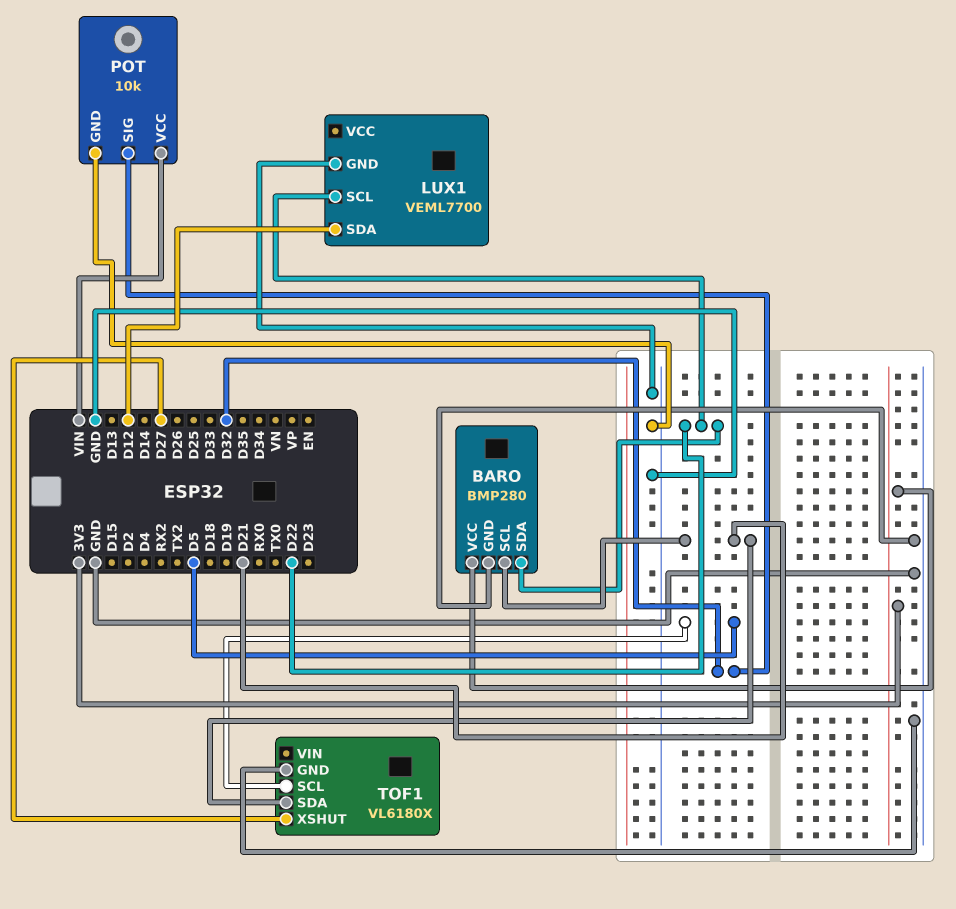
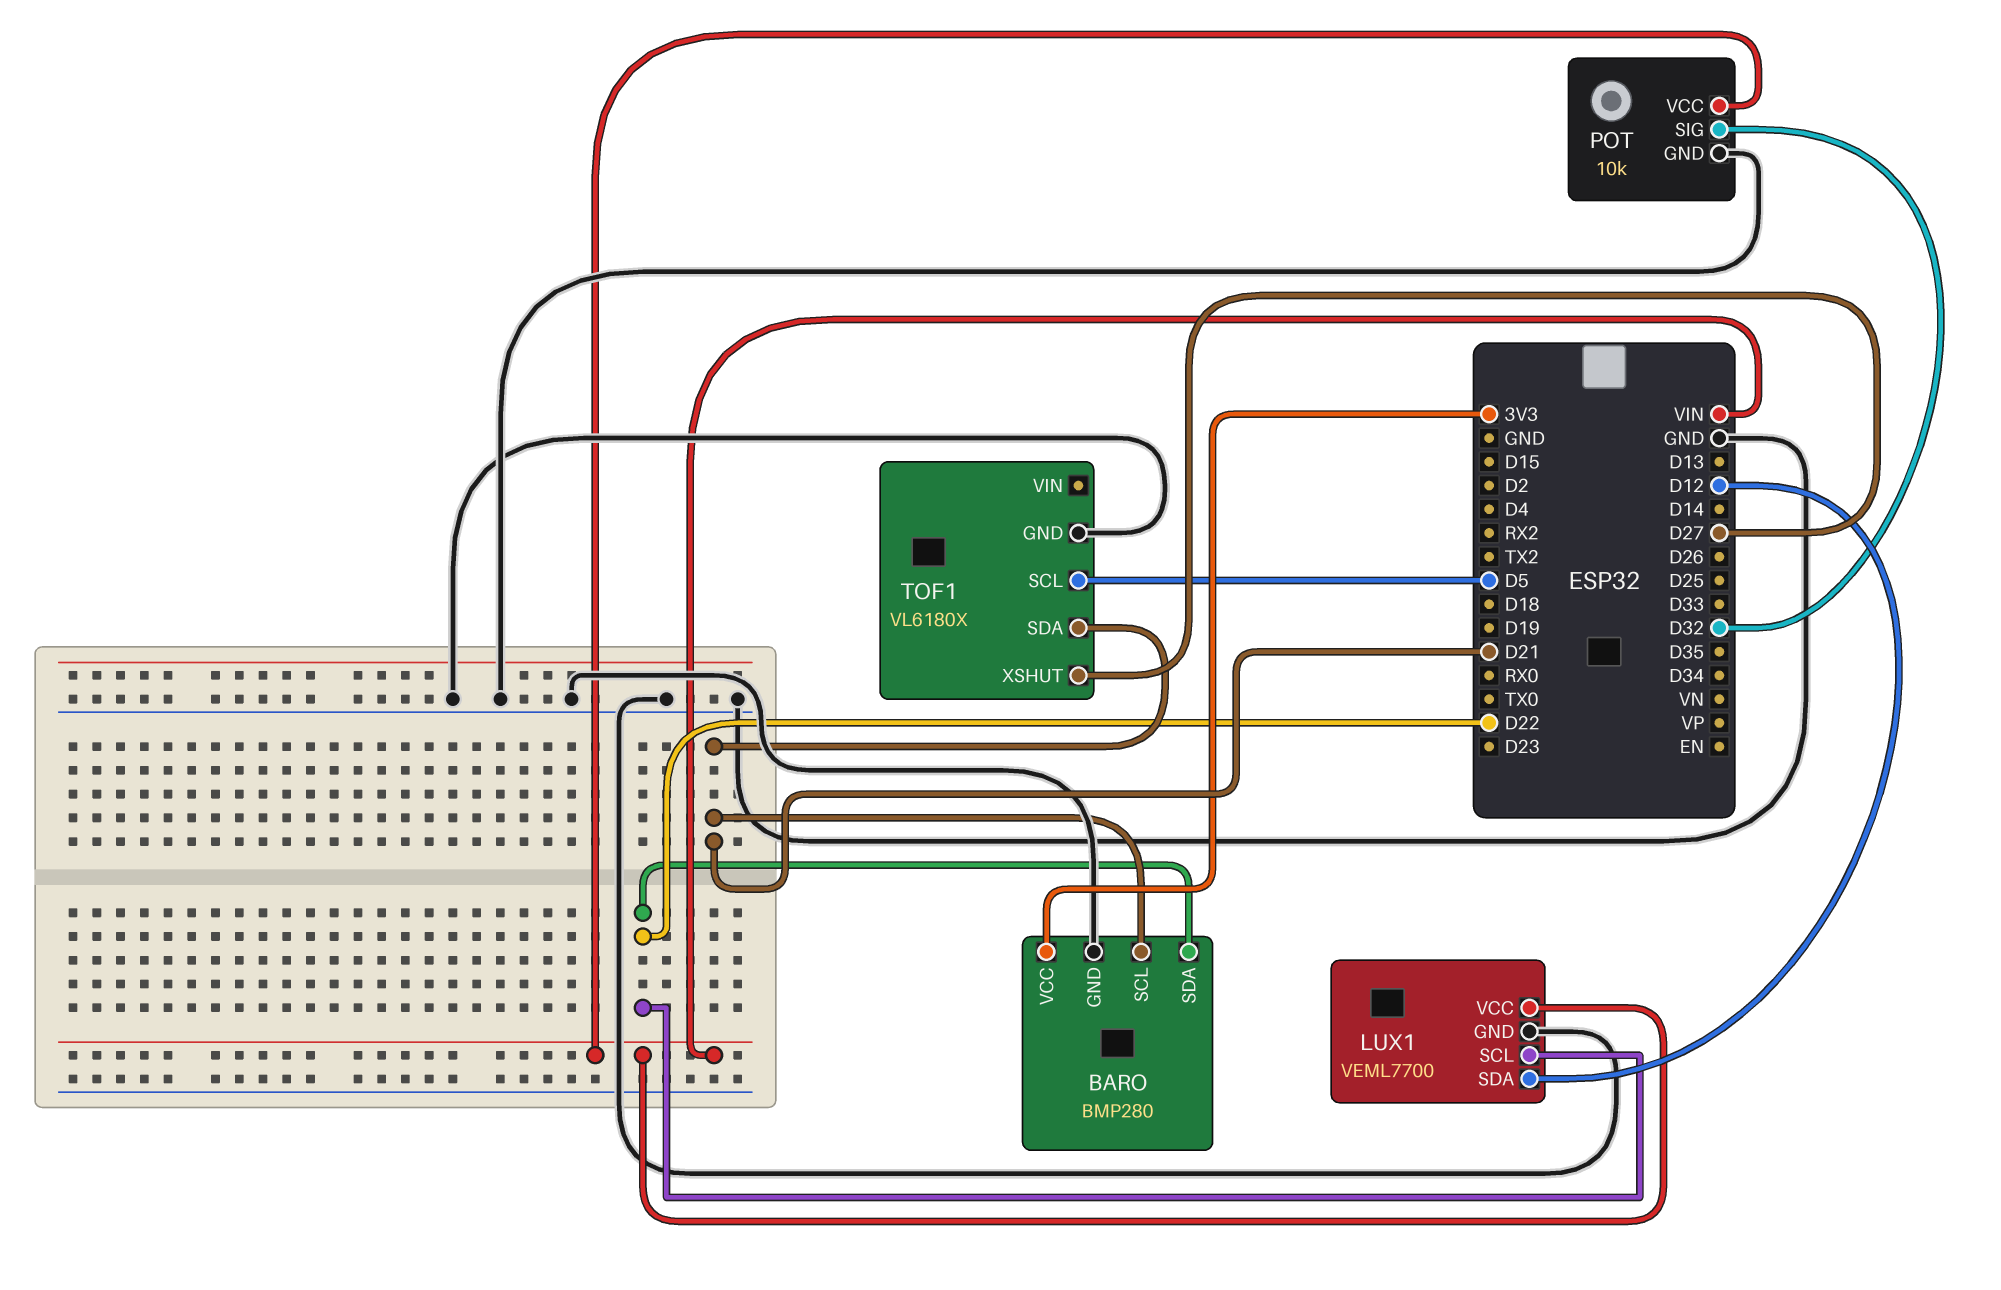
LUX1 pin VCC: none -> VIN

